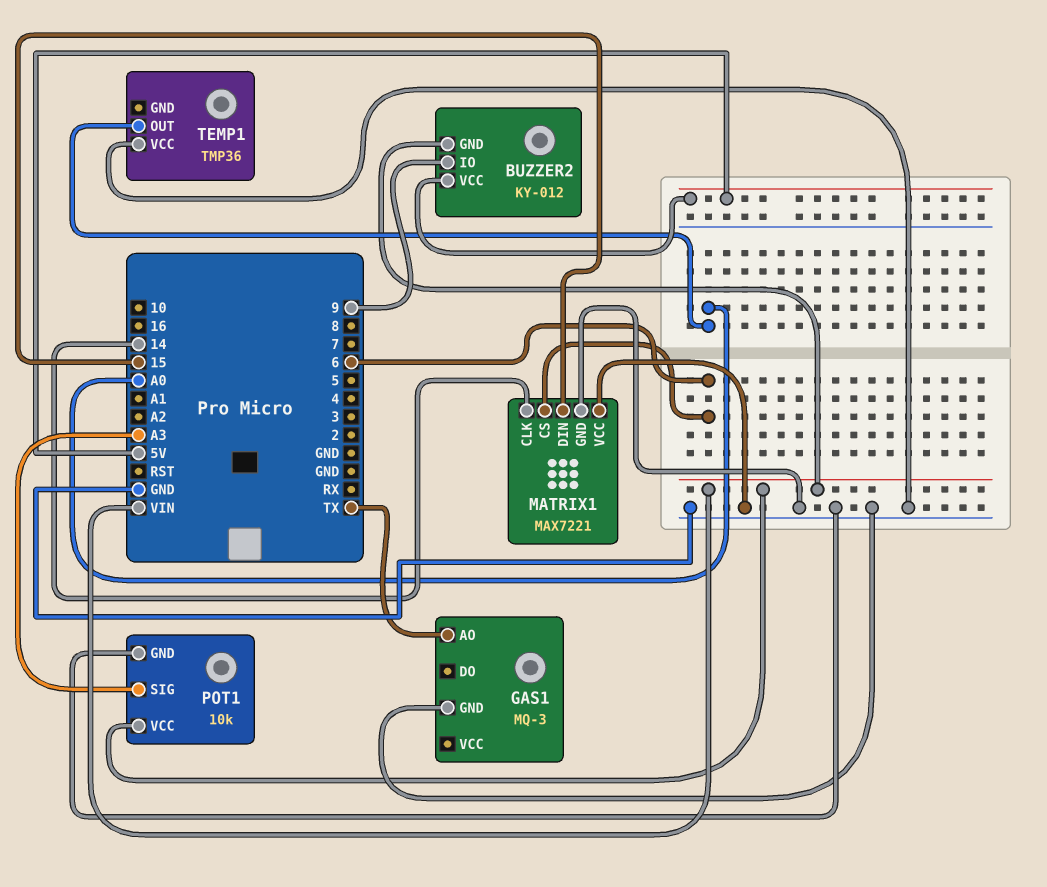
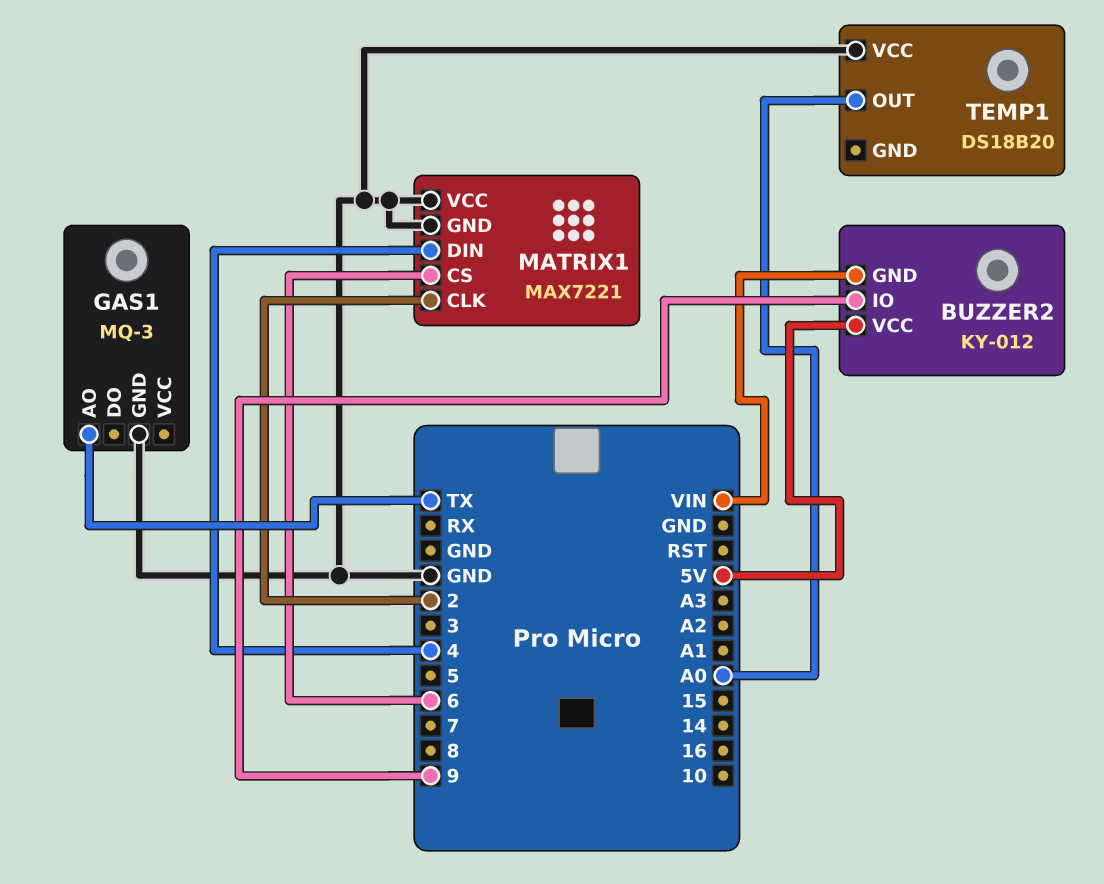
MATRIX1 pin CLK: 14 -> 2
MATRIX1 pin DIN: 15 -> 4
POT1: 10k -> none
POT1 pin GND: GND -> none
POT1 pin SIG: A3 -> none
POT1 pin VCC: VIN -> none
TEMP1: TMP36 -> DS18B20

